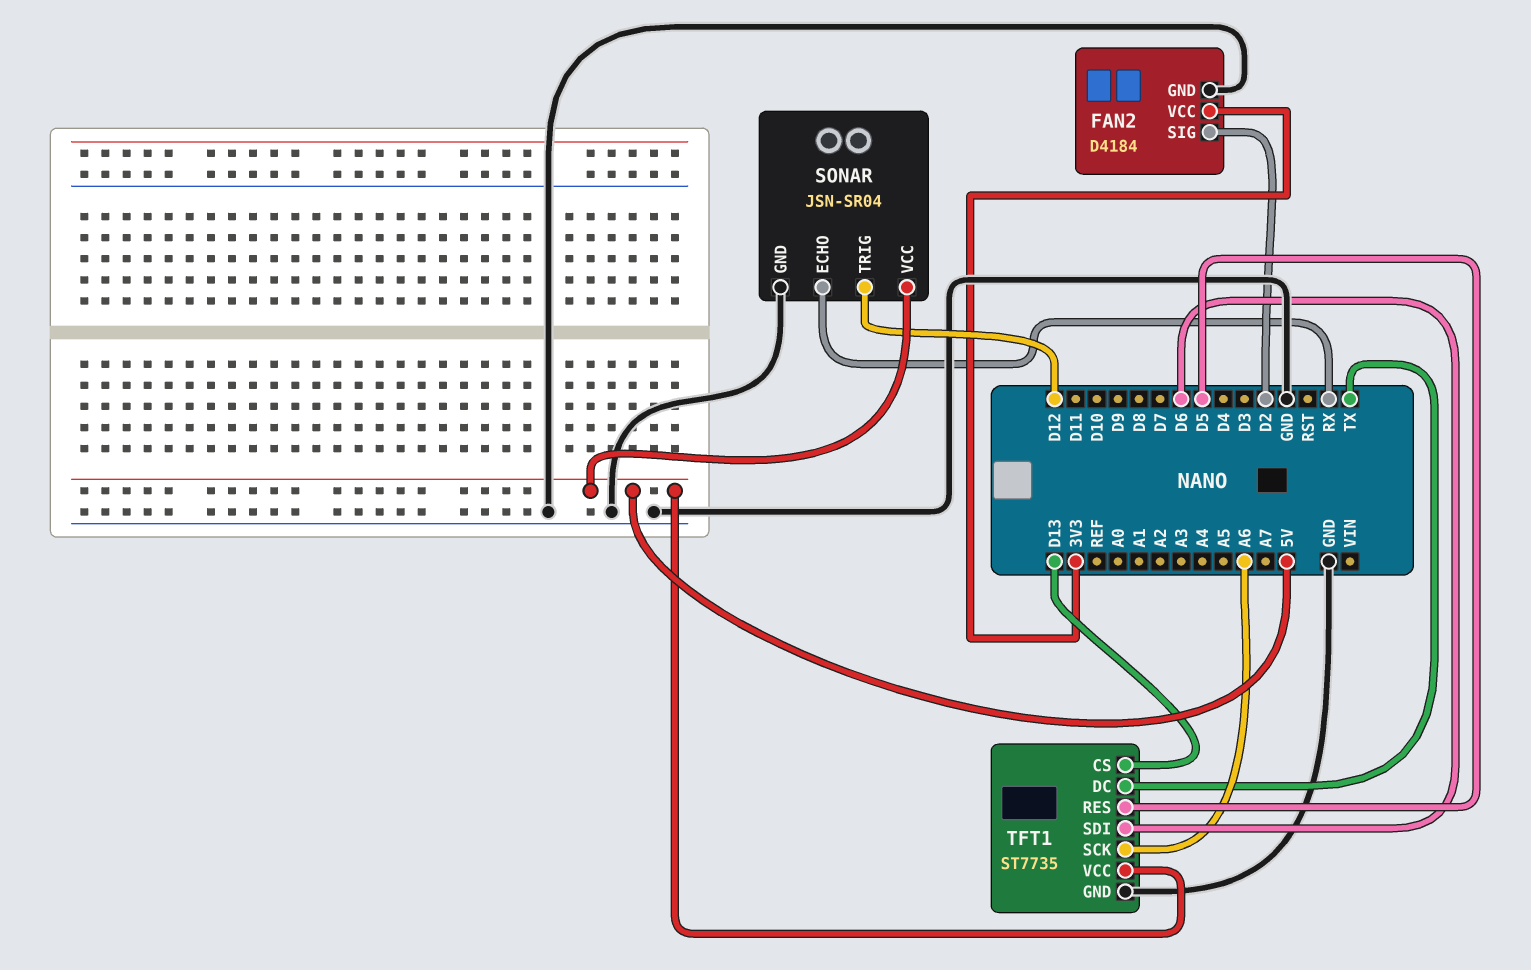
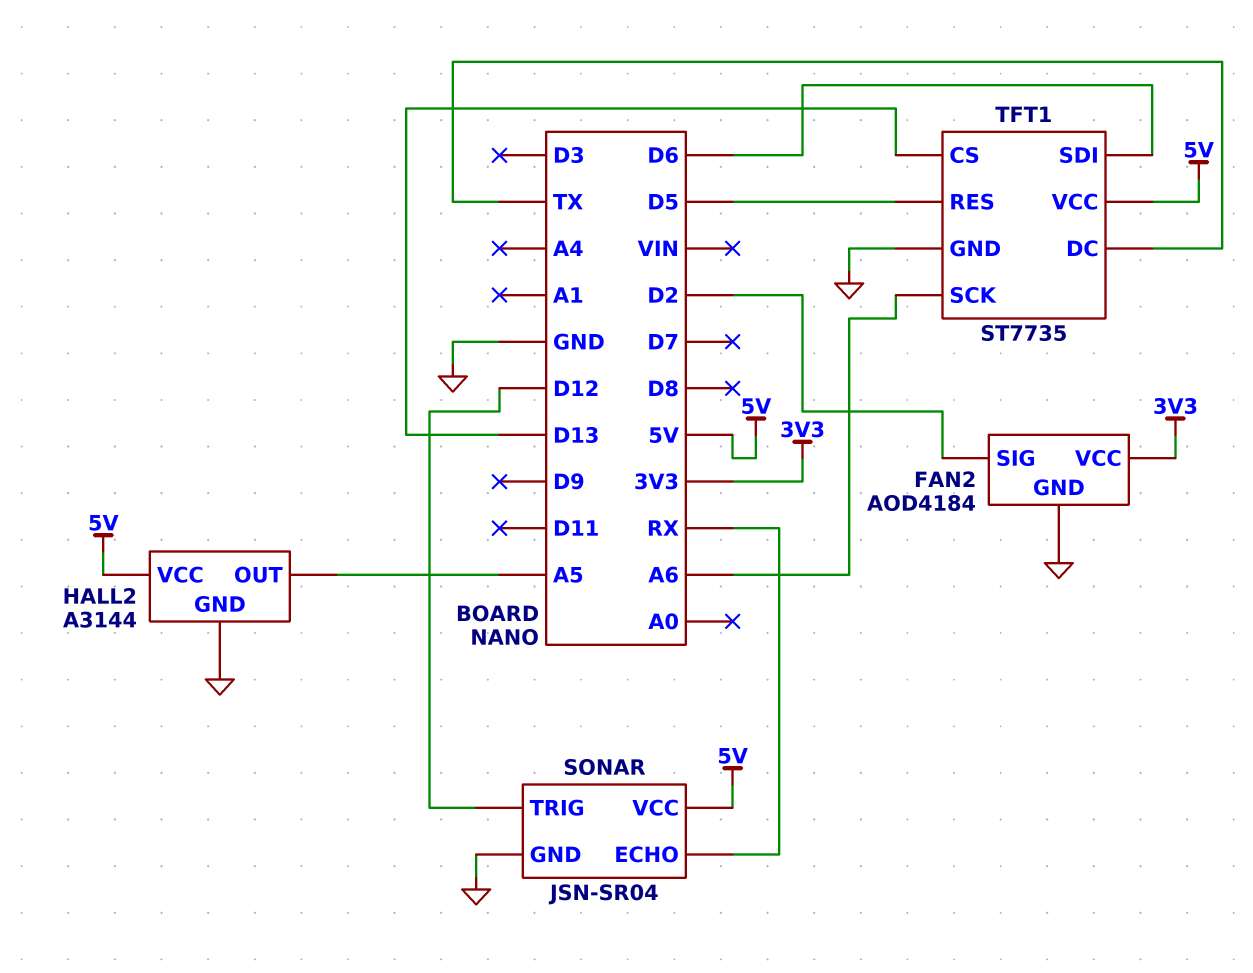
FAN2: D4184 -> AOD4184
HALL2: none -> A3144
HALL2 pin GND: none -> GND
HALL2 pin OUT: none -> A5
HALL2 pin VCC: none -> 5V

